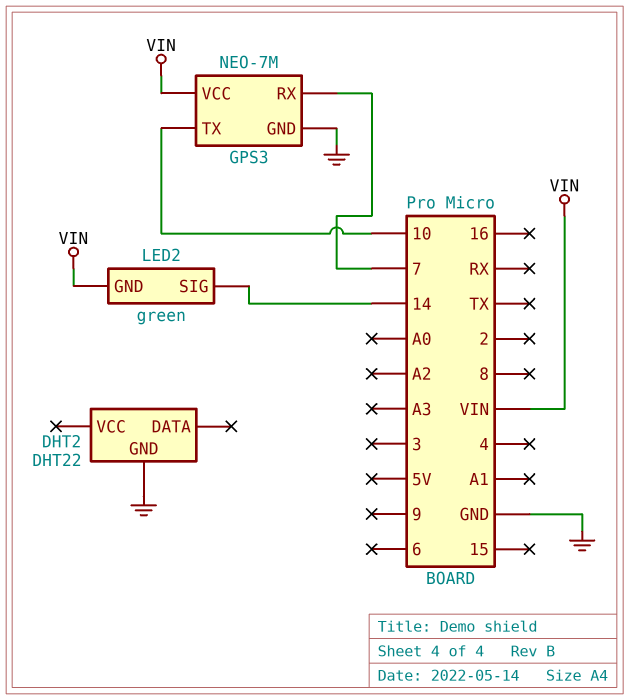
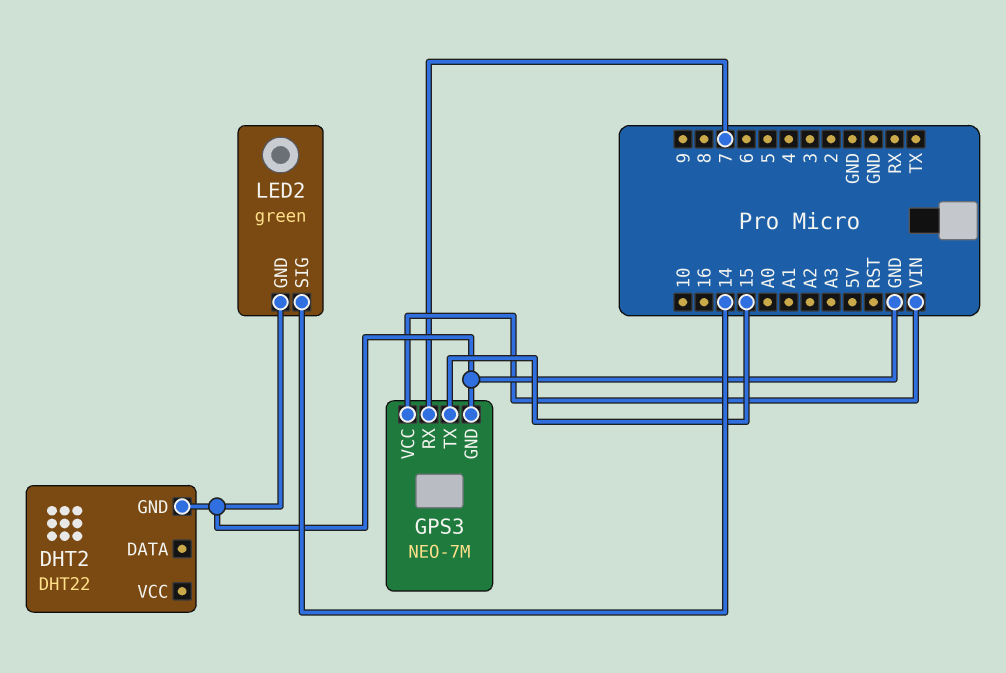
GPS3 pin TX: 10 -> 15
LED2 pin GND: VIN -> GND

